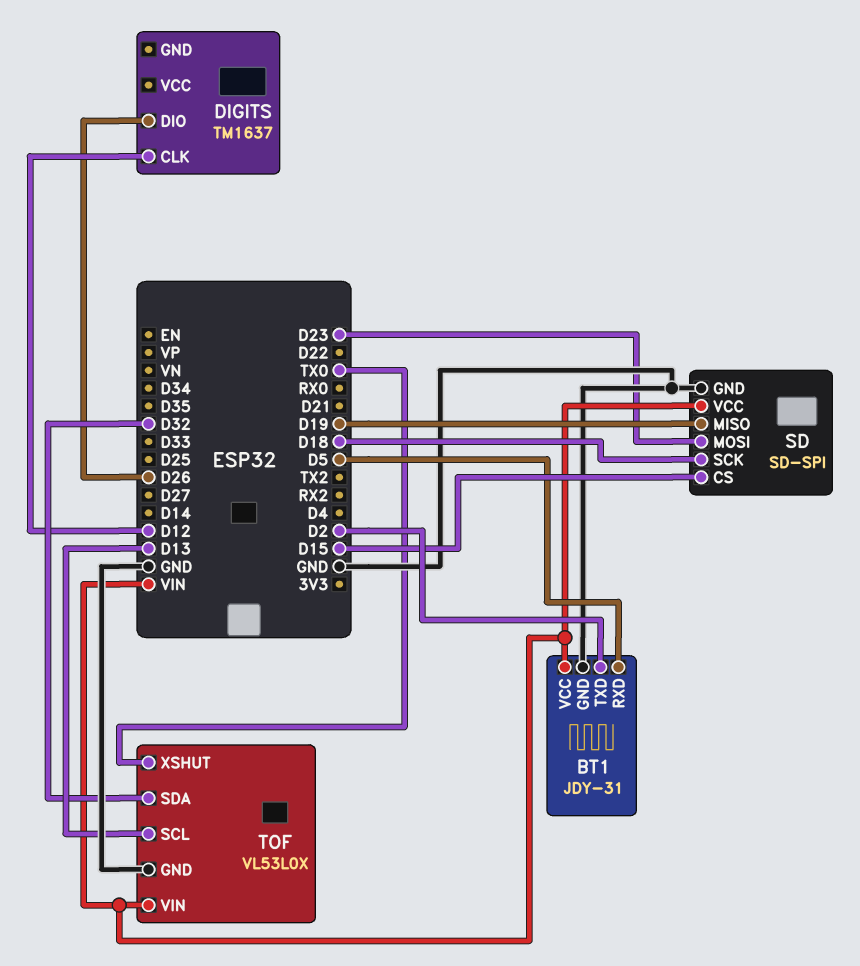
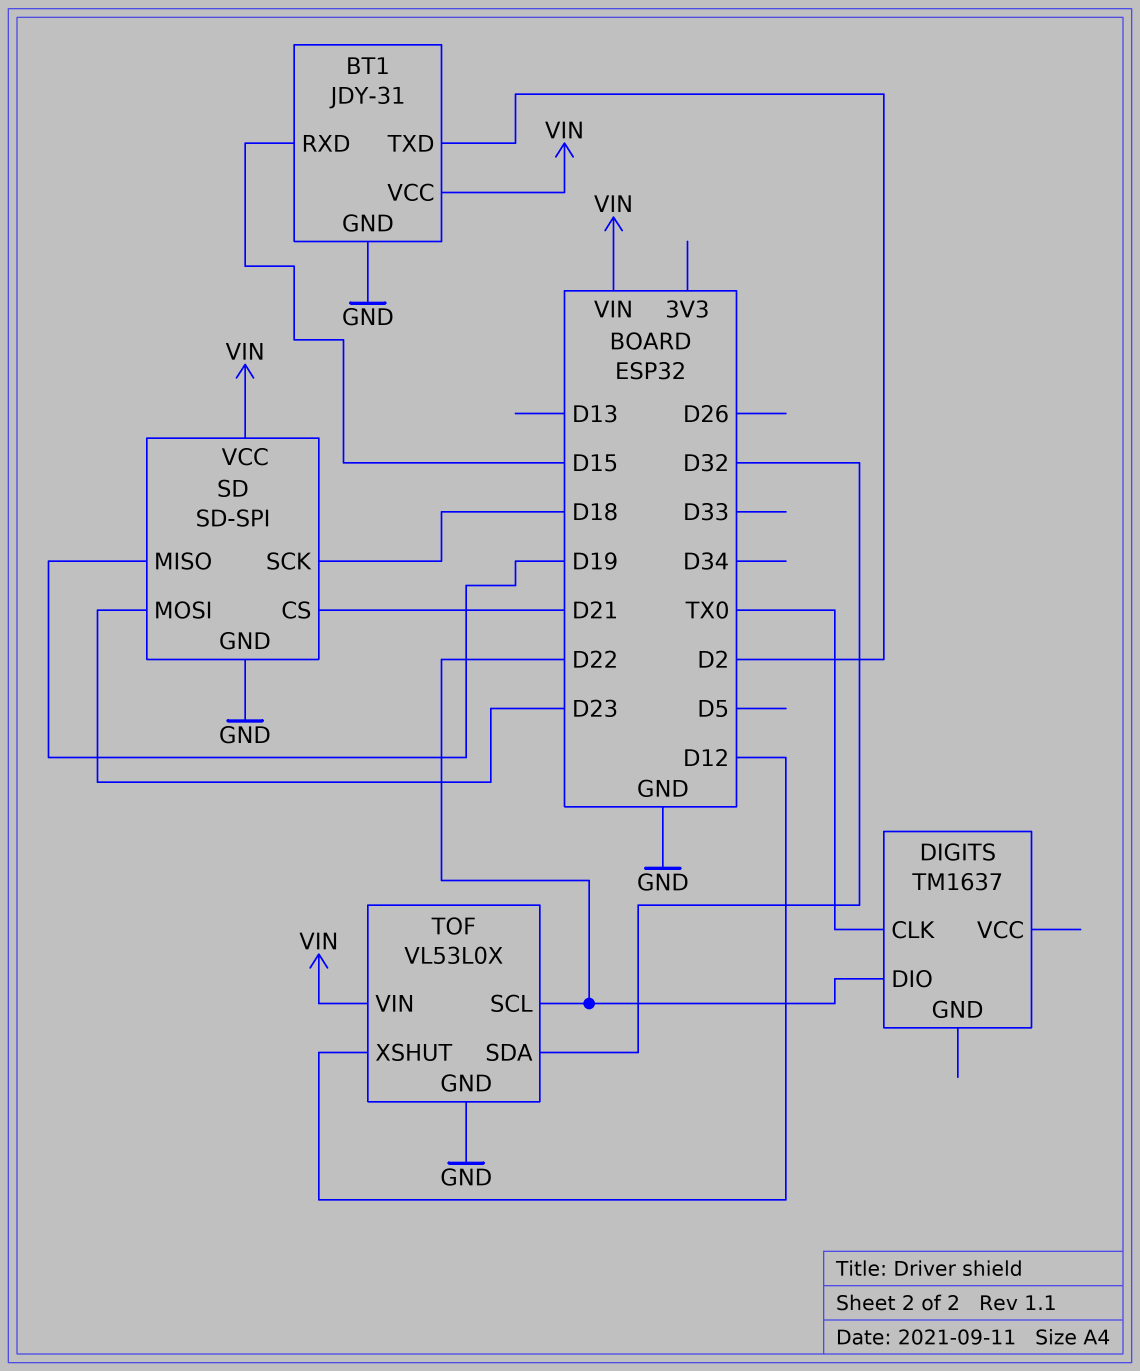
BT1 pin RXD: D5 -> D15
DIGITS pin CLK: D12 -> TX0
DIGITS pin DIO: D26 -> D22
SD pin CS: D15 -> D21
TOF pin SCL: D13 -> D22
TOF pin XSHUT: TX0 -> D12

